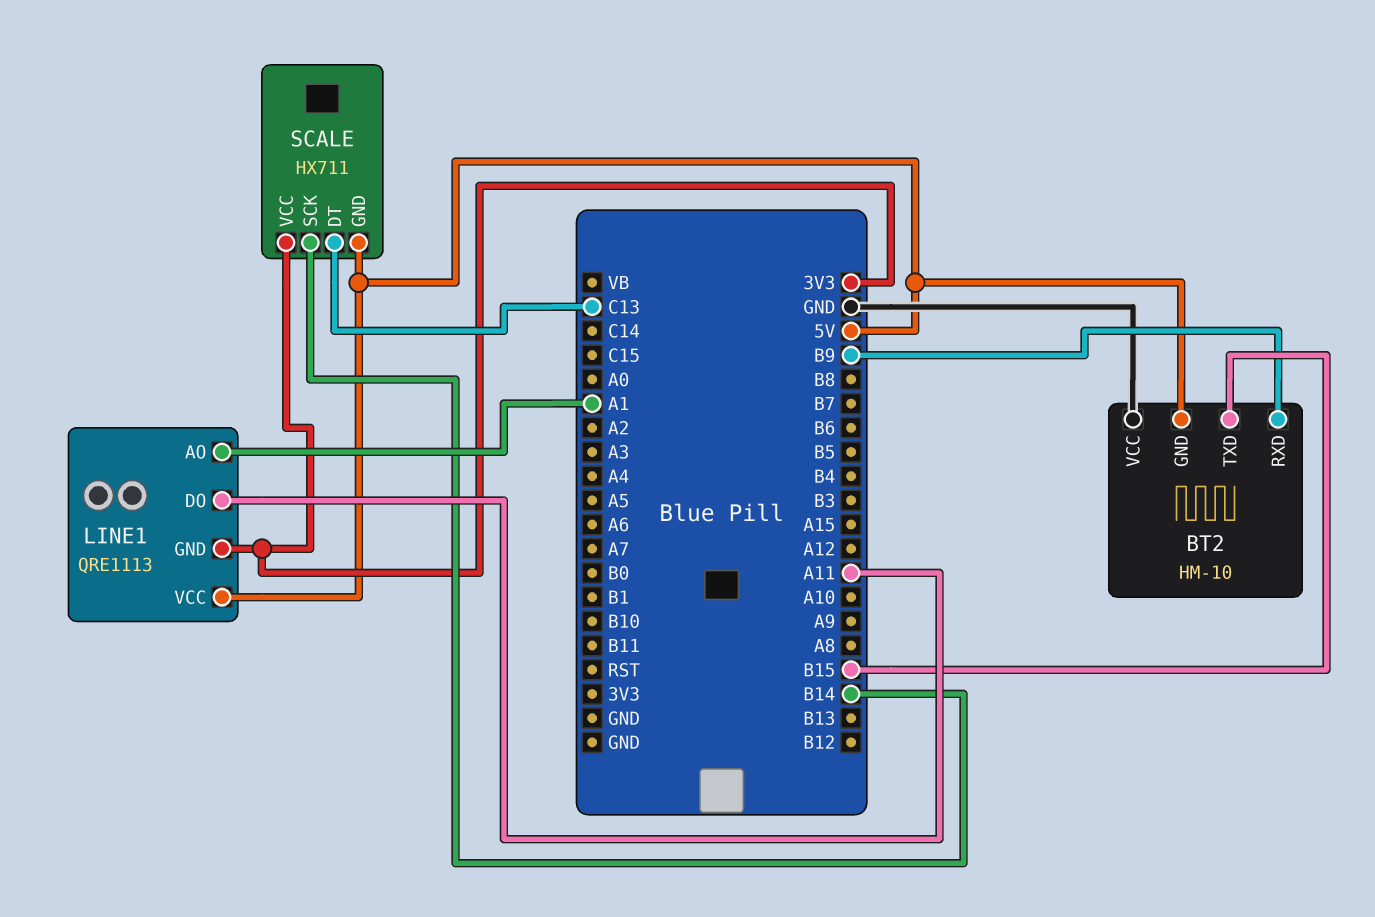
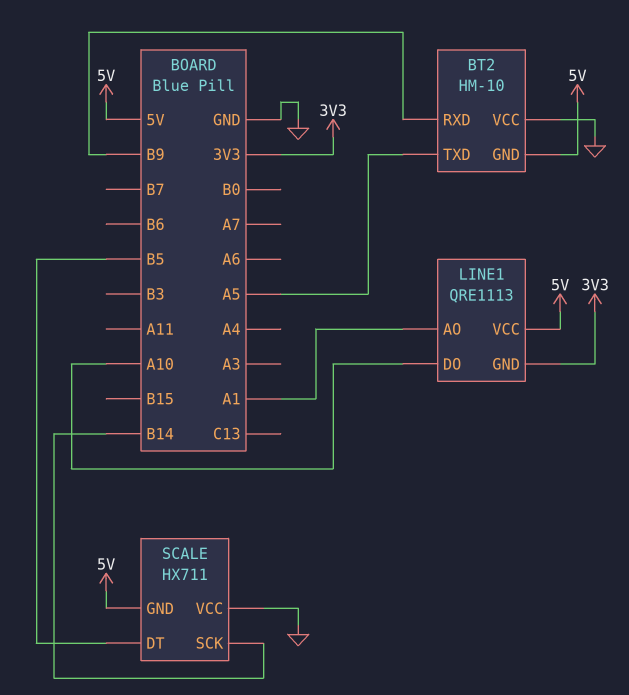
BT2 pin TXD: B15 -> A5
LINE1 pin DO: A11 -> A10
SCALE pin DT: C13 -> B5
SCALE pin VCC: 3V3 -> GND

